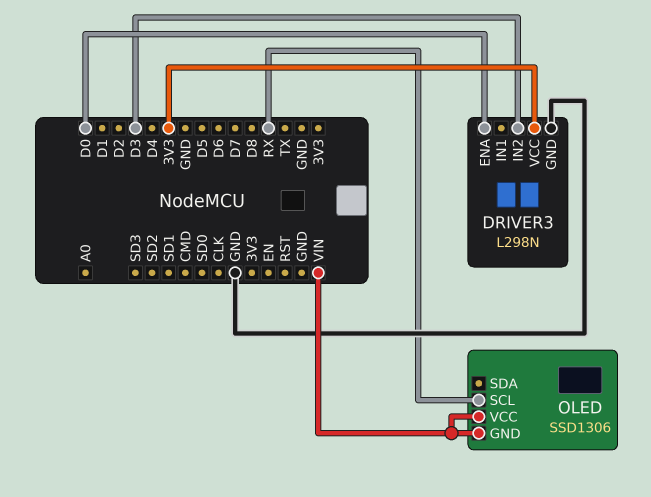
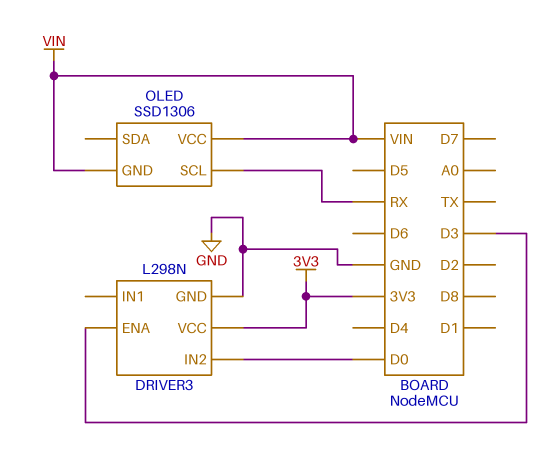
DRIVER3 pin ENA: D0 -> D3
DRIVER3 pin IN2: D3 -> D0

